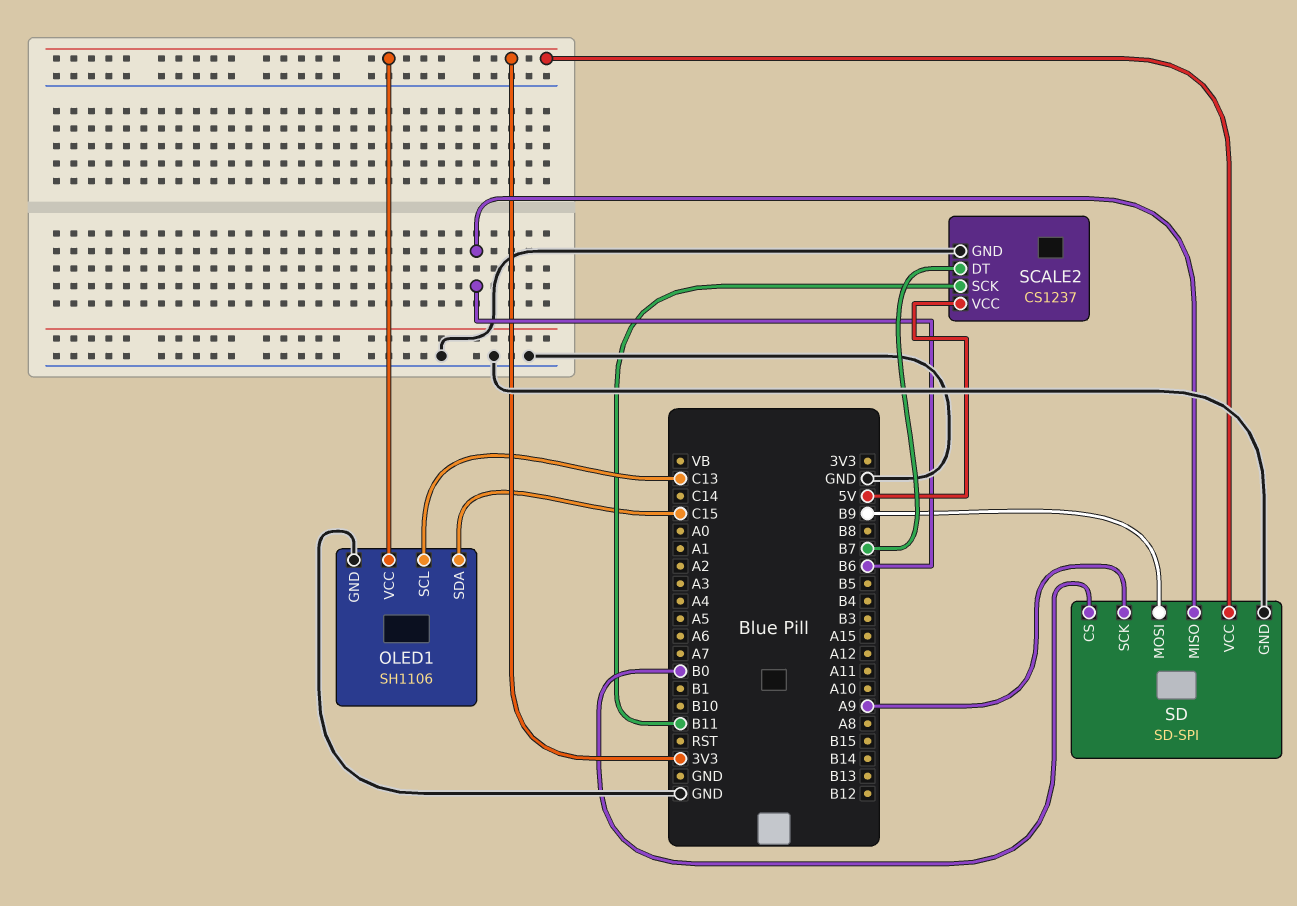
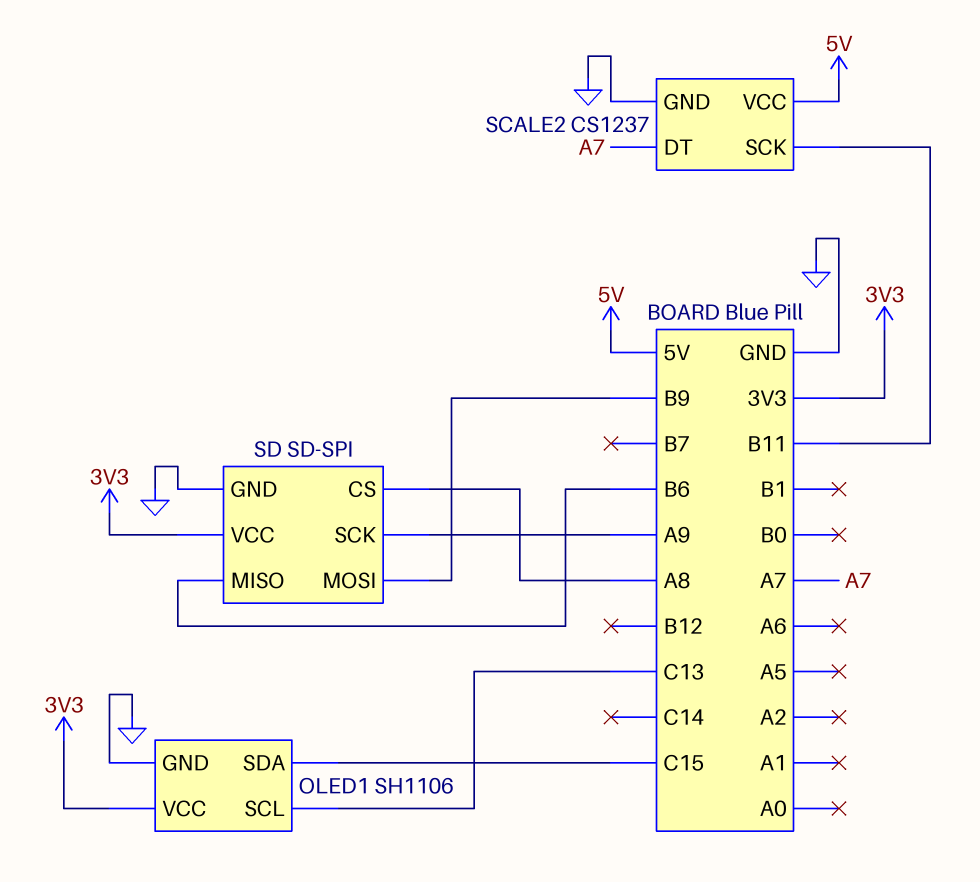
SCALE2 pin DT: B7 -> A7
SD pin CS: B0 -> A8

